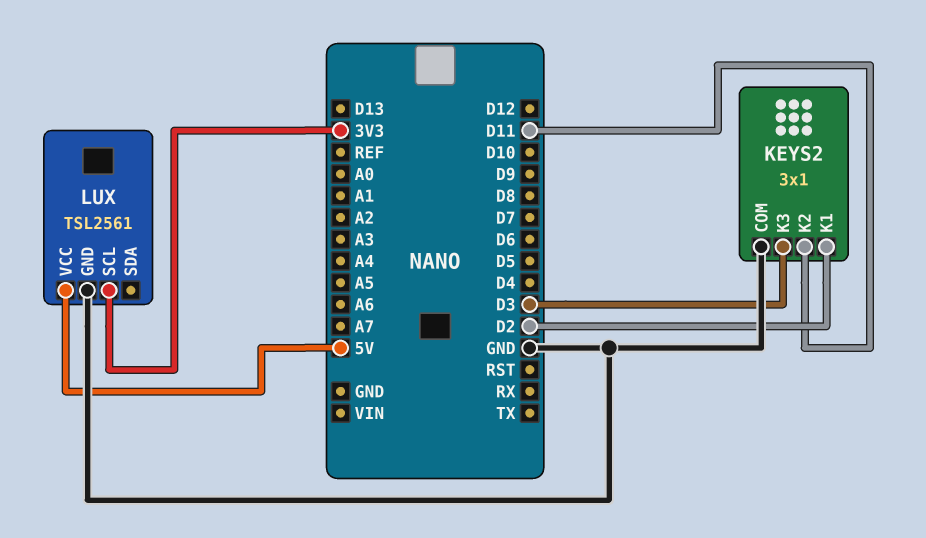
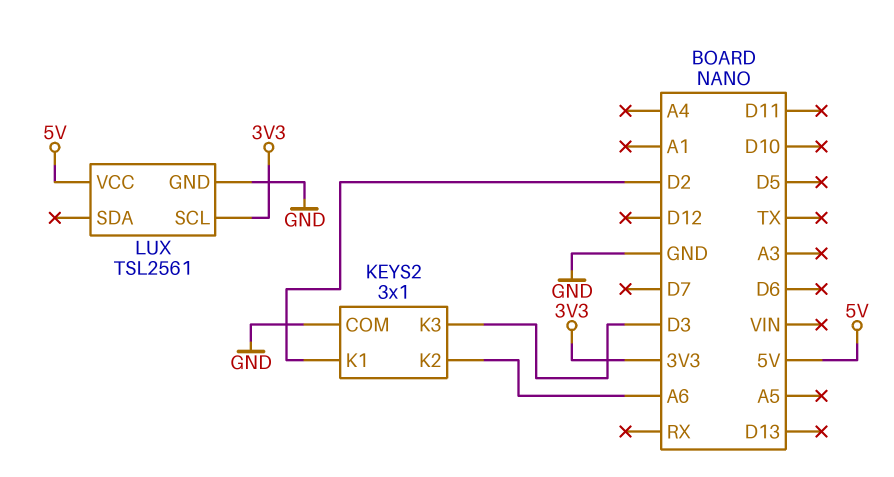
KEYS2 pin K2: D11 -> A6

